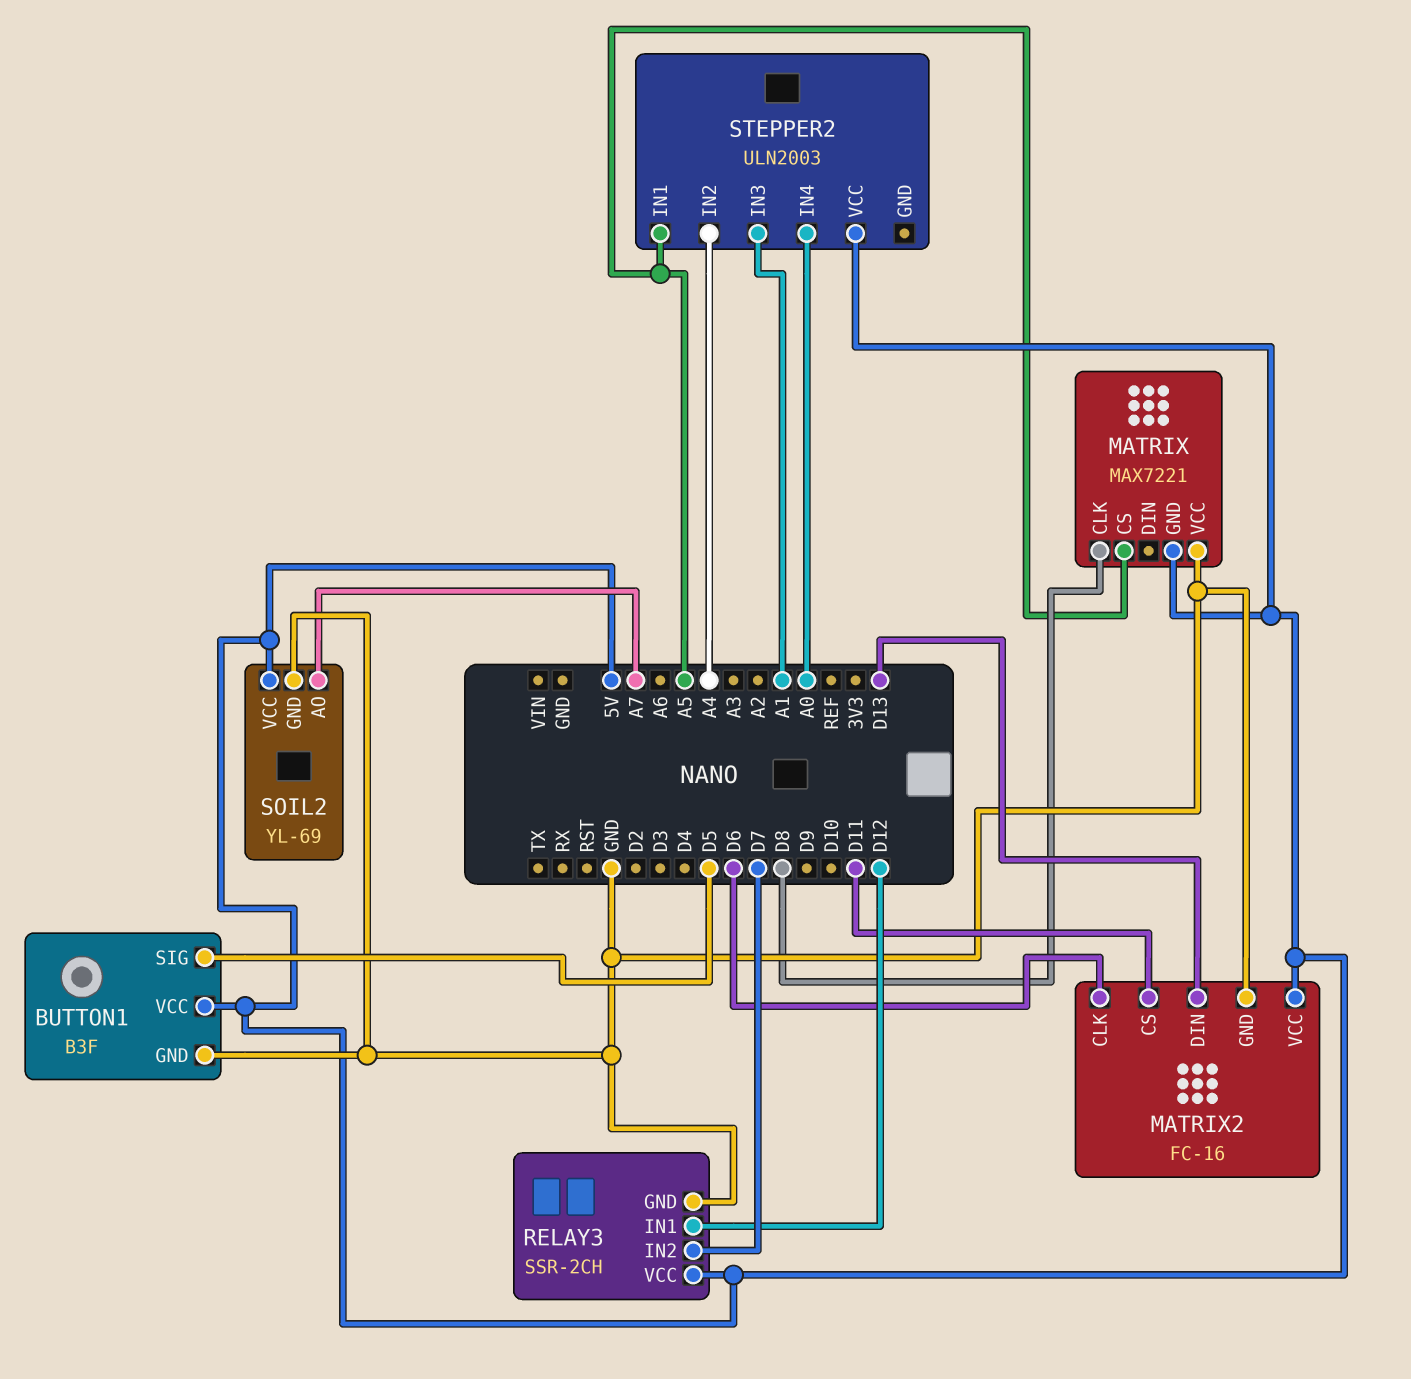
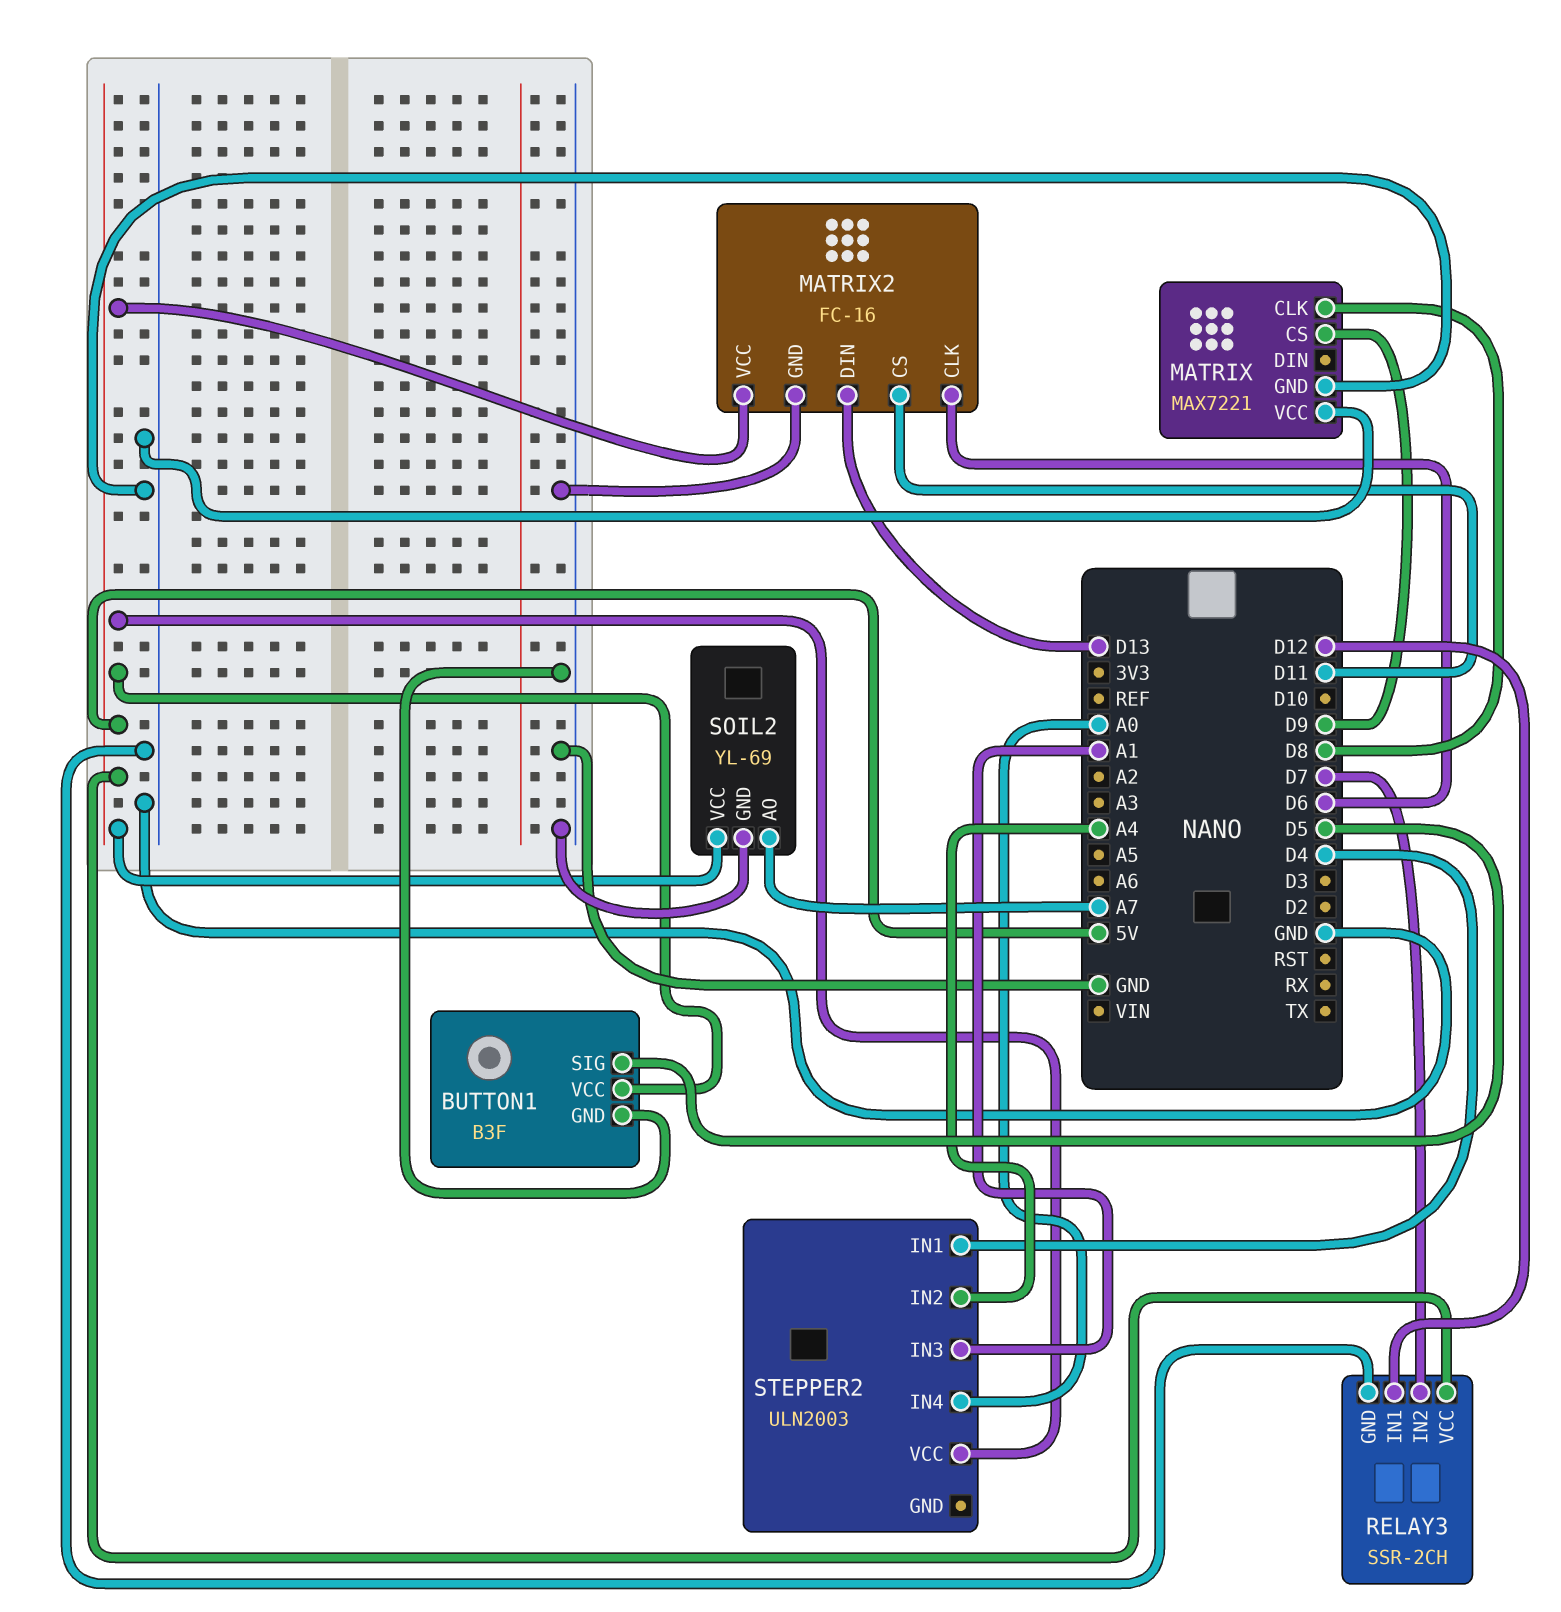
MATRIX pin CS: A5 -> D9
MATRIX pin GND: 5V -> GND
STEPPER2 pin IN1: A5 -> D4

